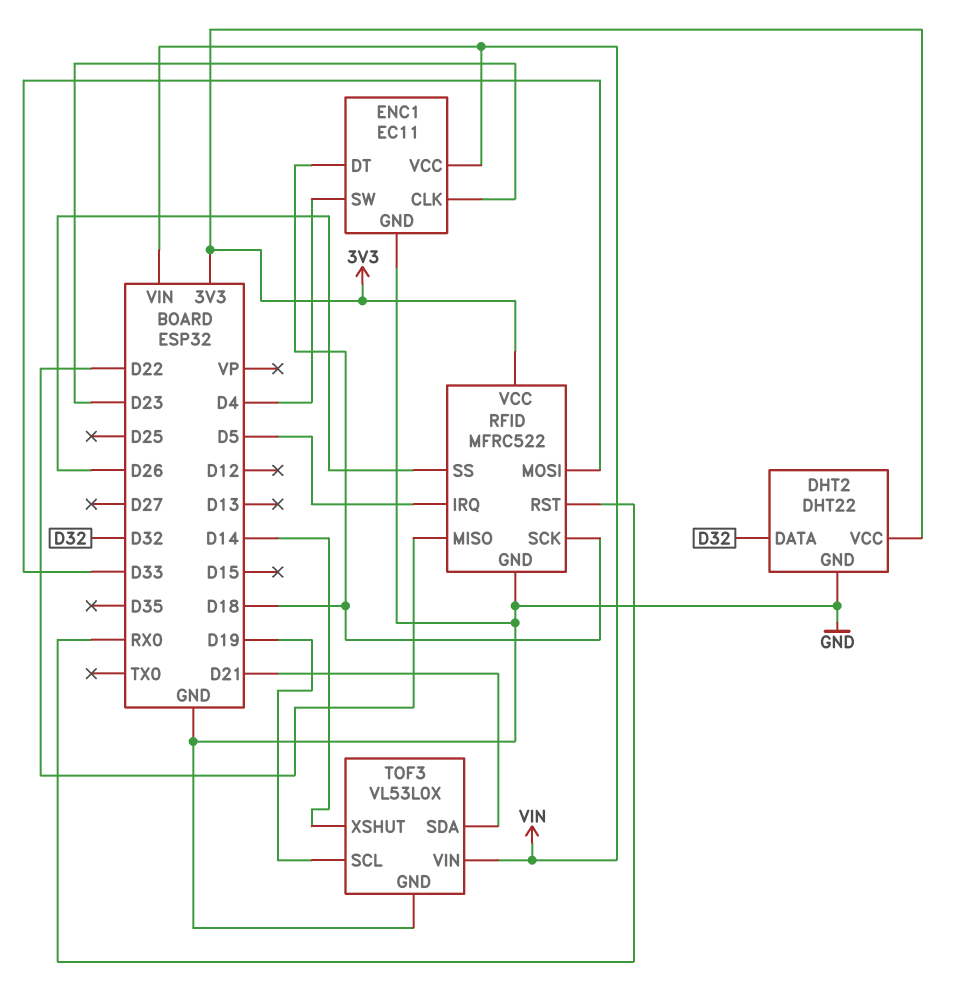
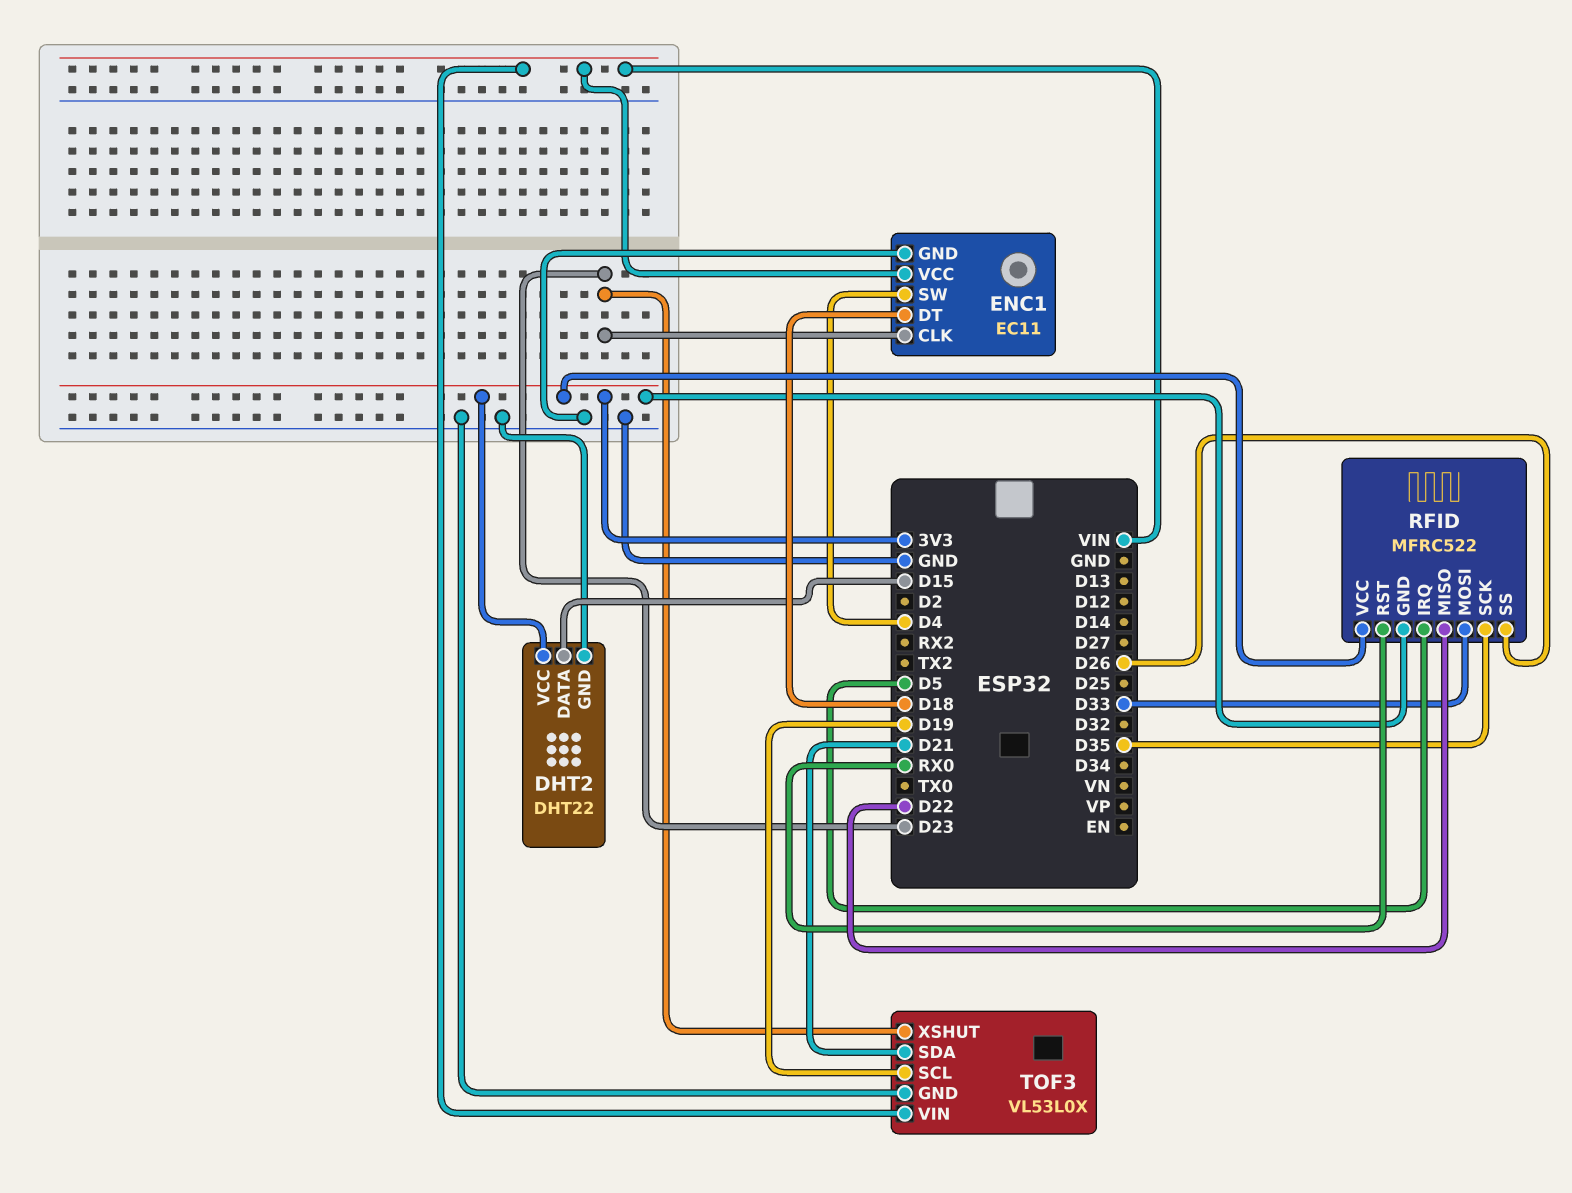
DHT2 pin DATA: D32 -> D15
RFID pin GND: GND -> 3V3
RFID pin SCK: D18 -> D35
TOF3 pin XSHUT: D14 -> D23

